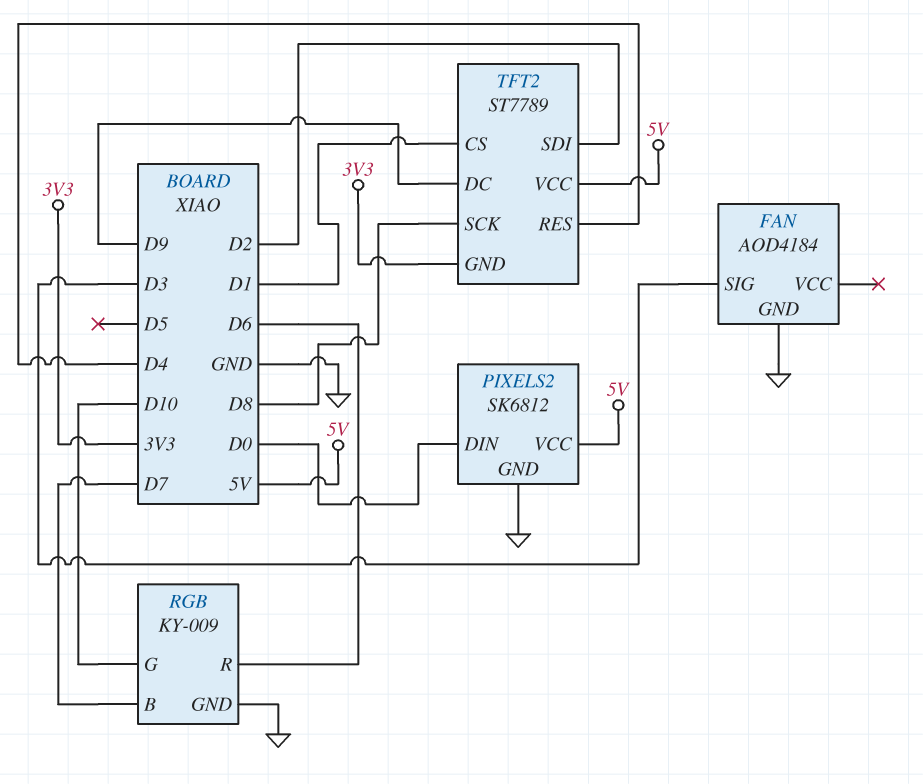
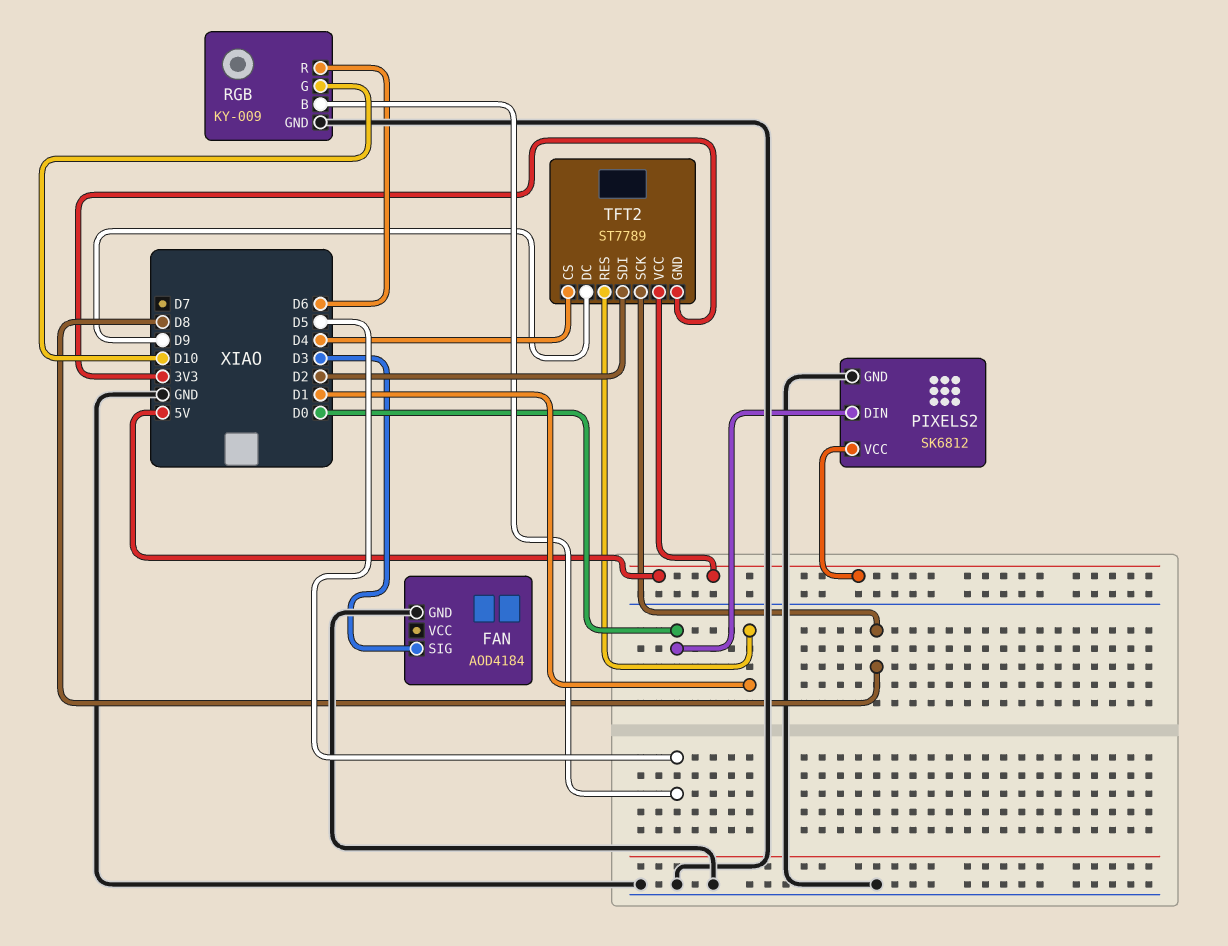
RGB pin B: D7 -> D5
TFT2 pin CS: D1 -> D4
TFT2 pin RES: D4 -> D1

